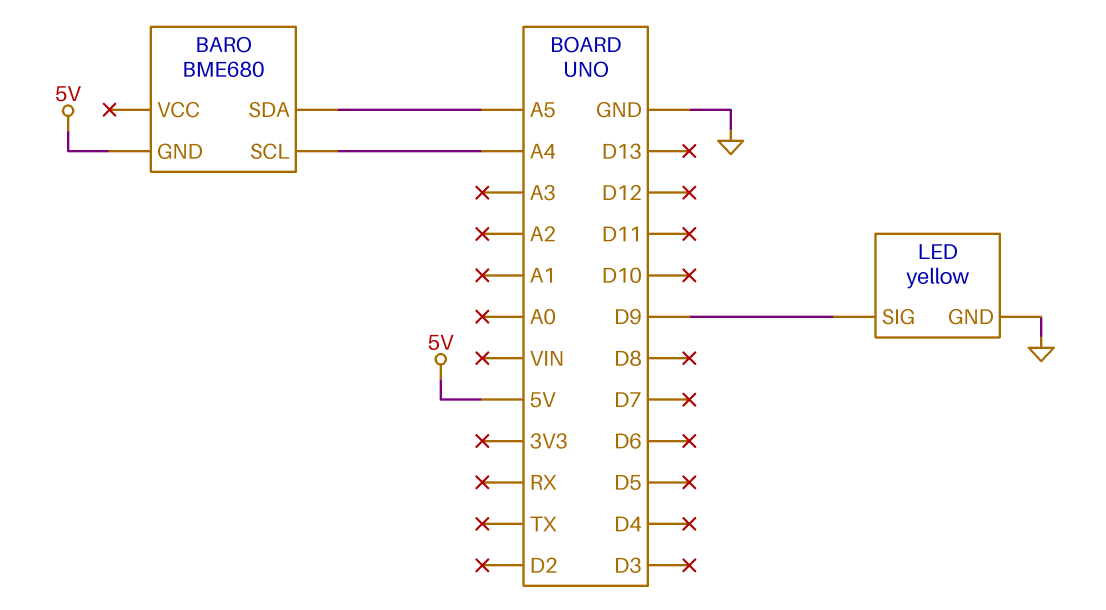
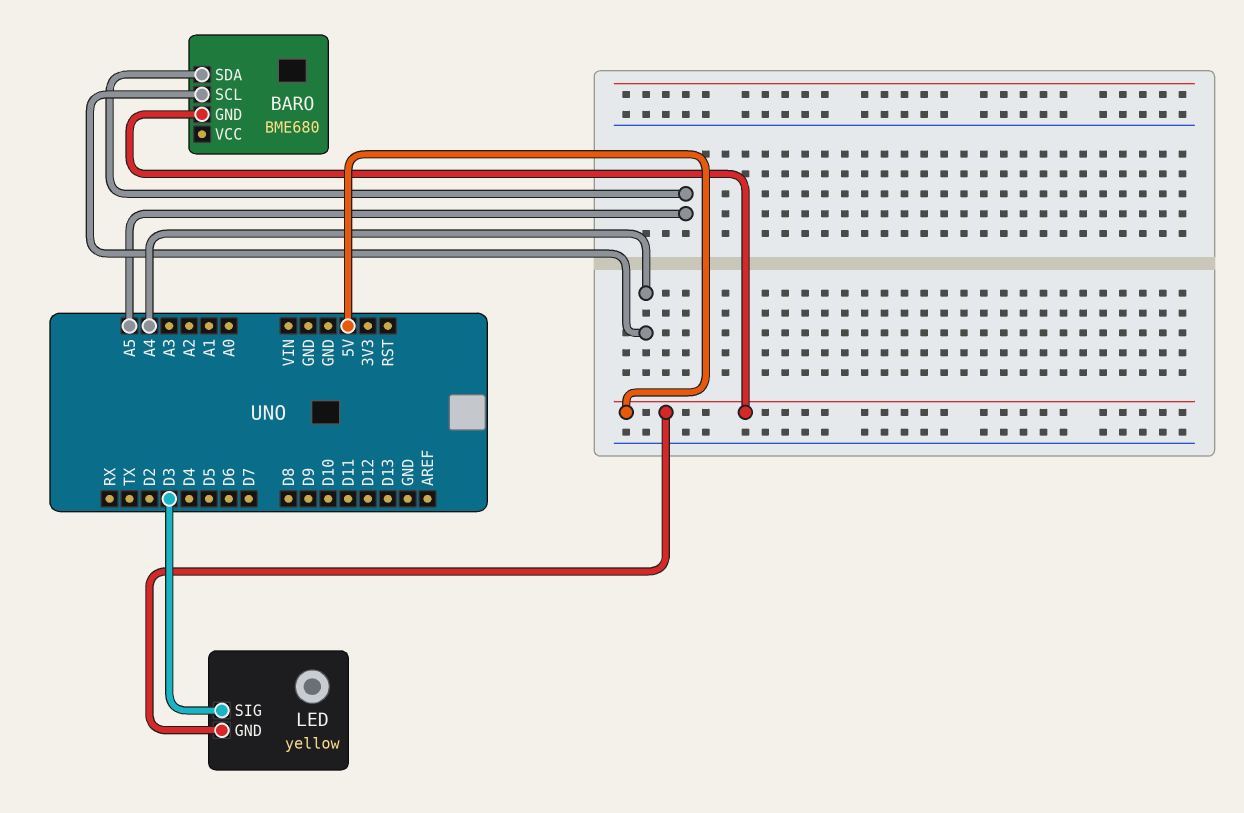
LED pin GND: GND -> 5V
LED pin SIG: D9 -> D3

